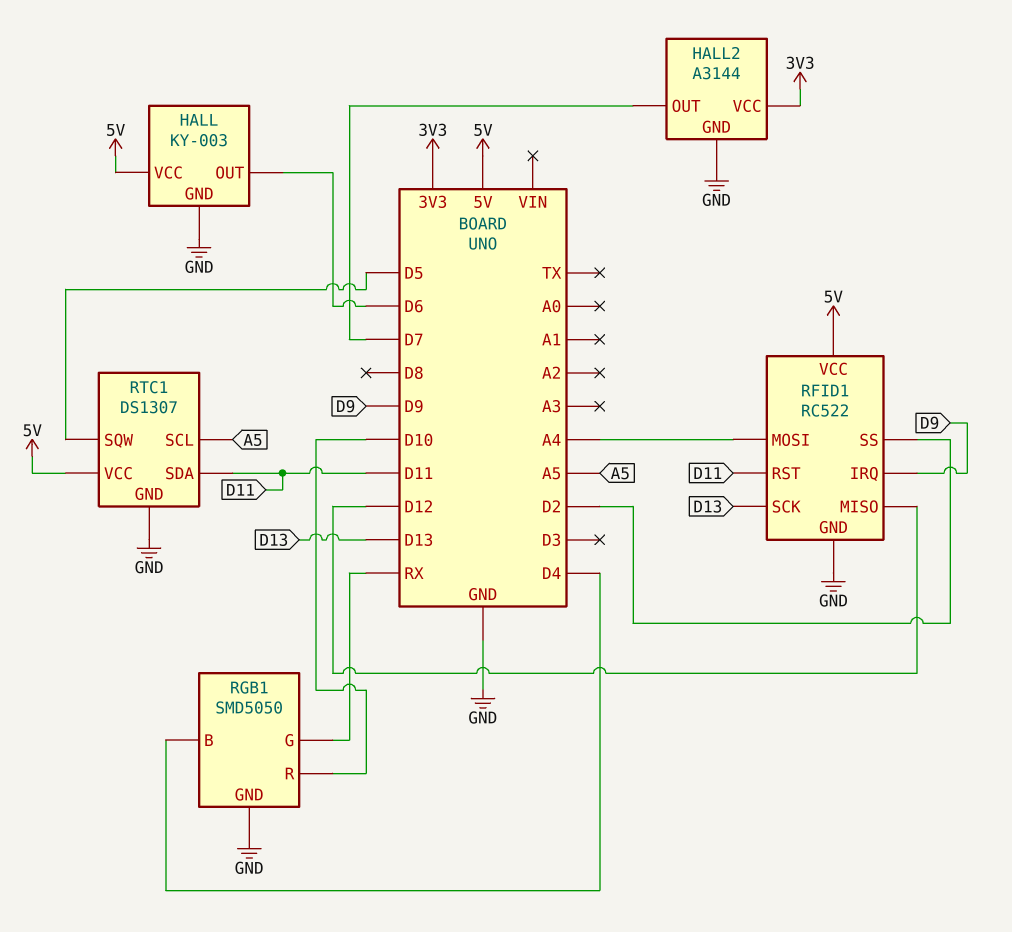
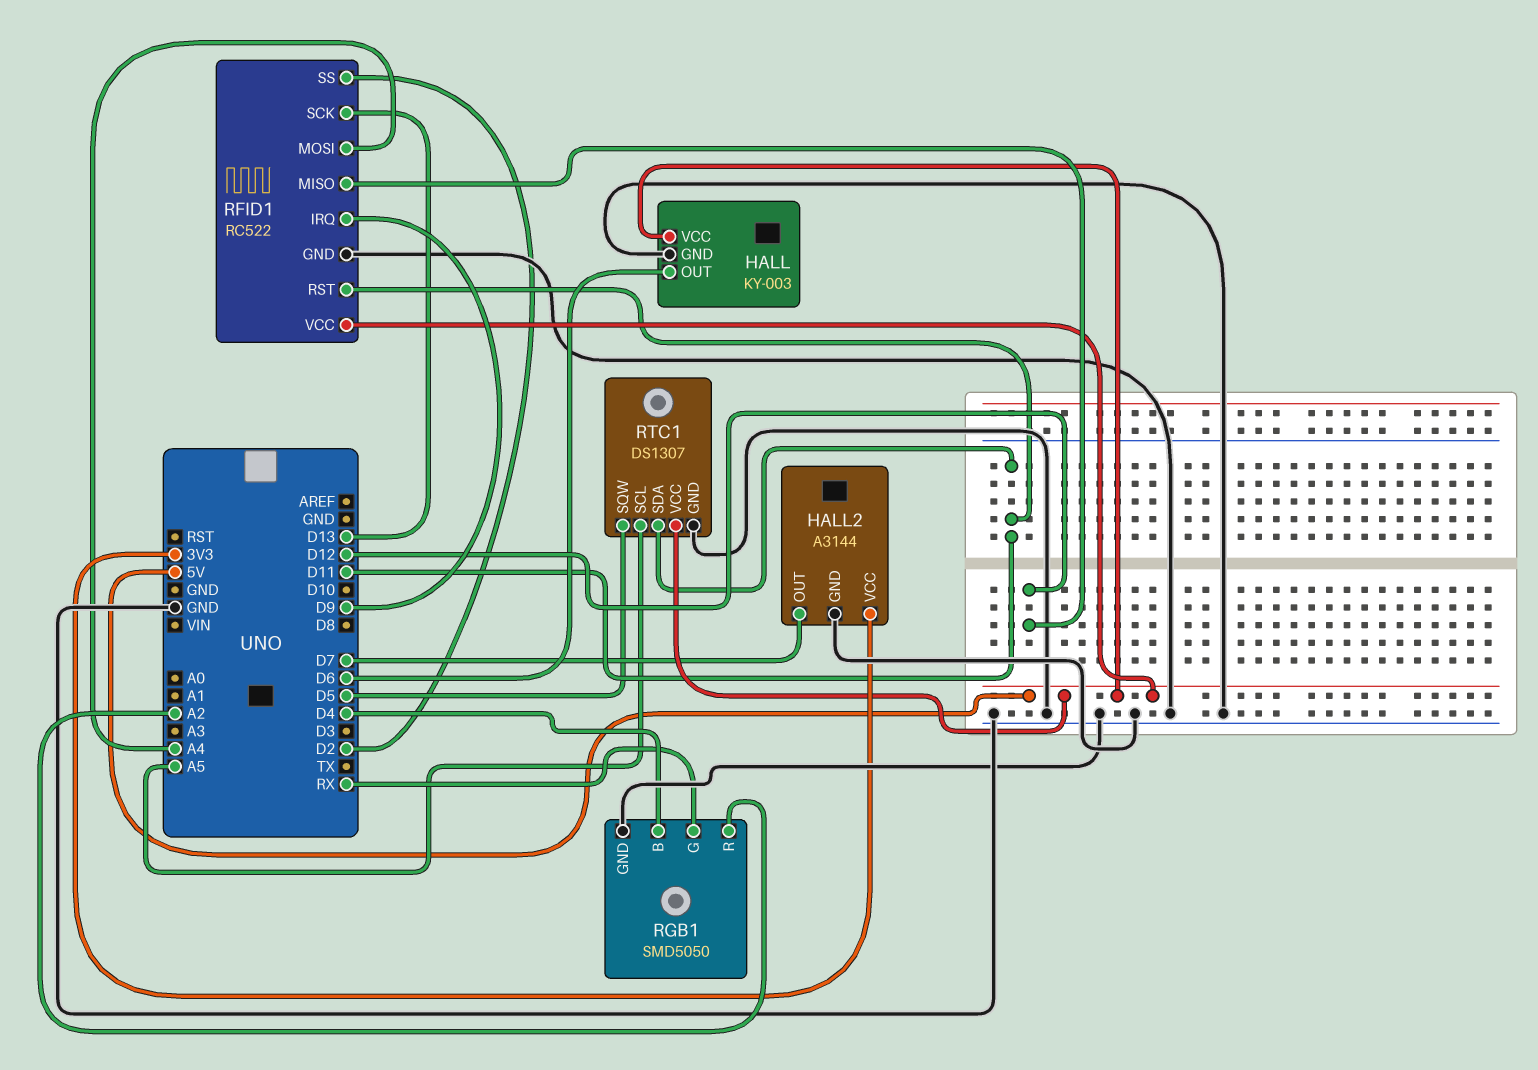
RGB1 pin R: D10 -> A2

